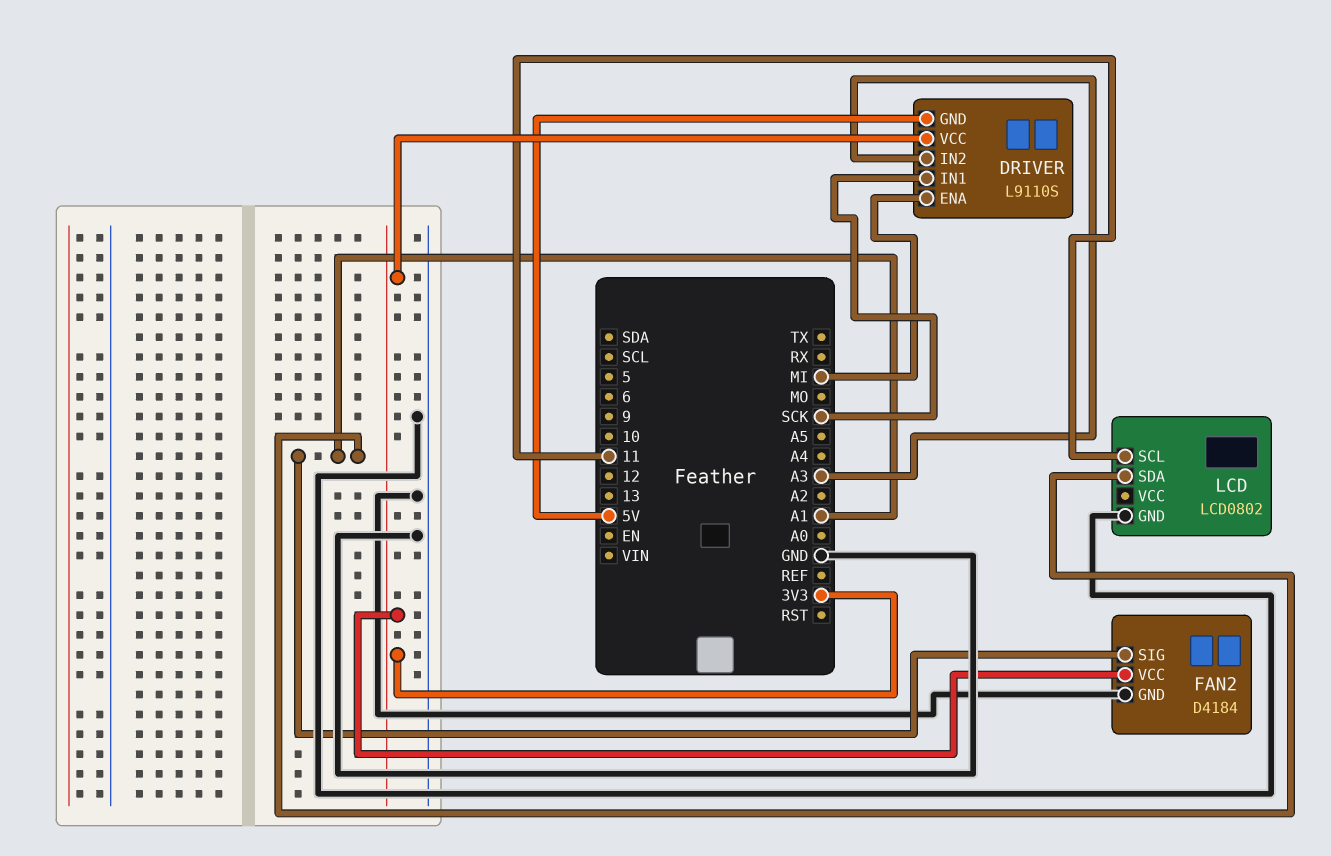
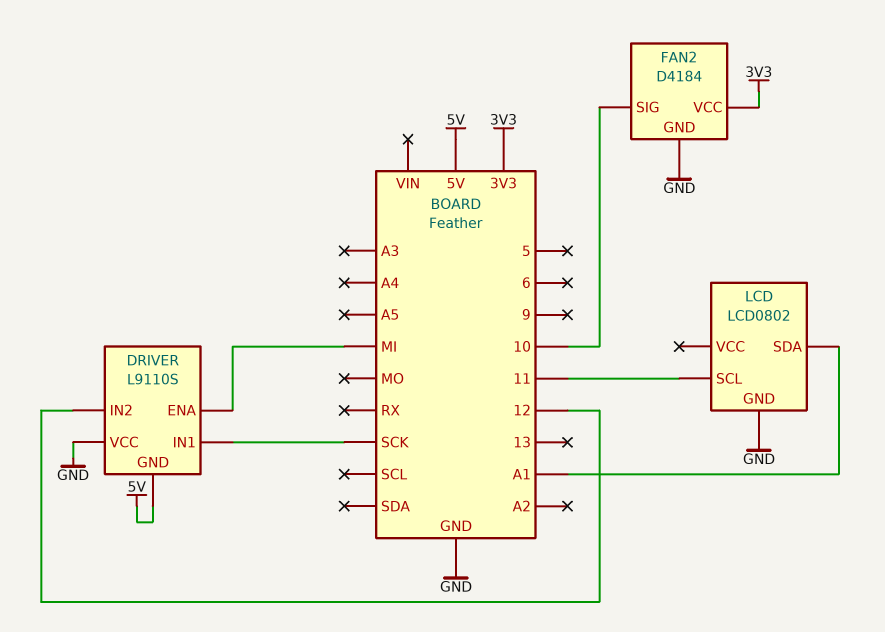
DRIVER pin IN2: A3 -> 12
DRIVER pin VCC: 3V3 -> GND
FAN2 pin SIG: A1 -> 10

